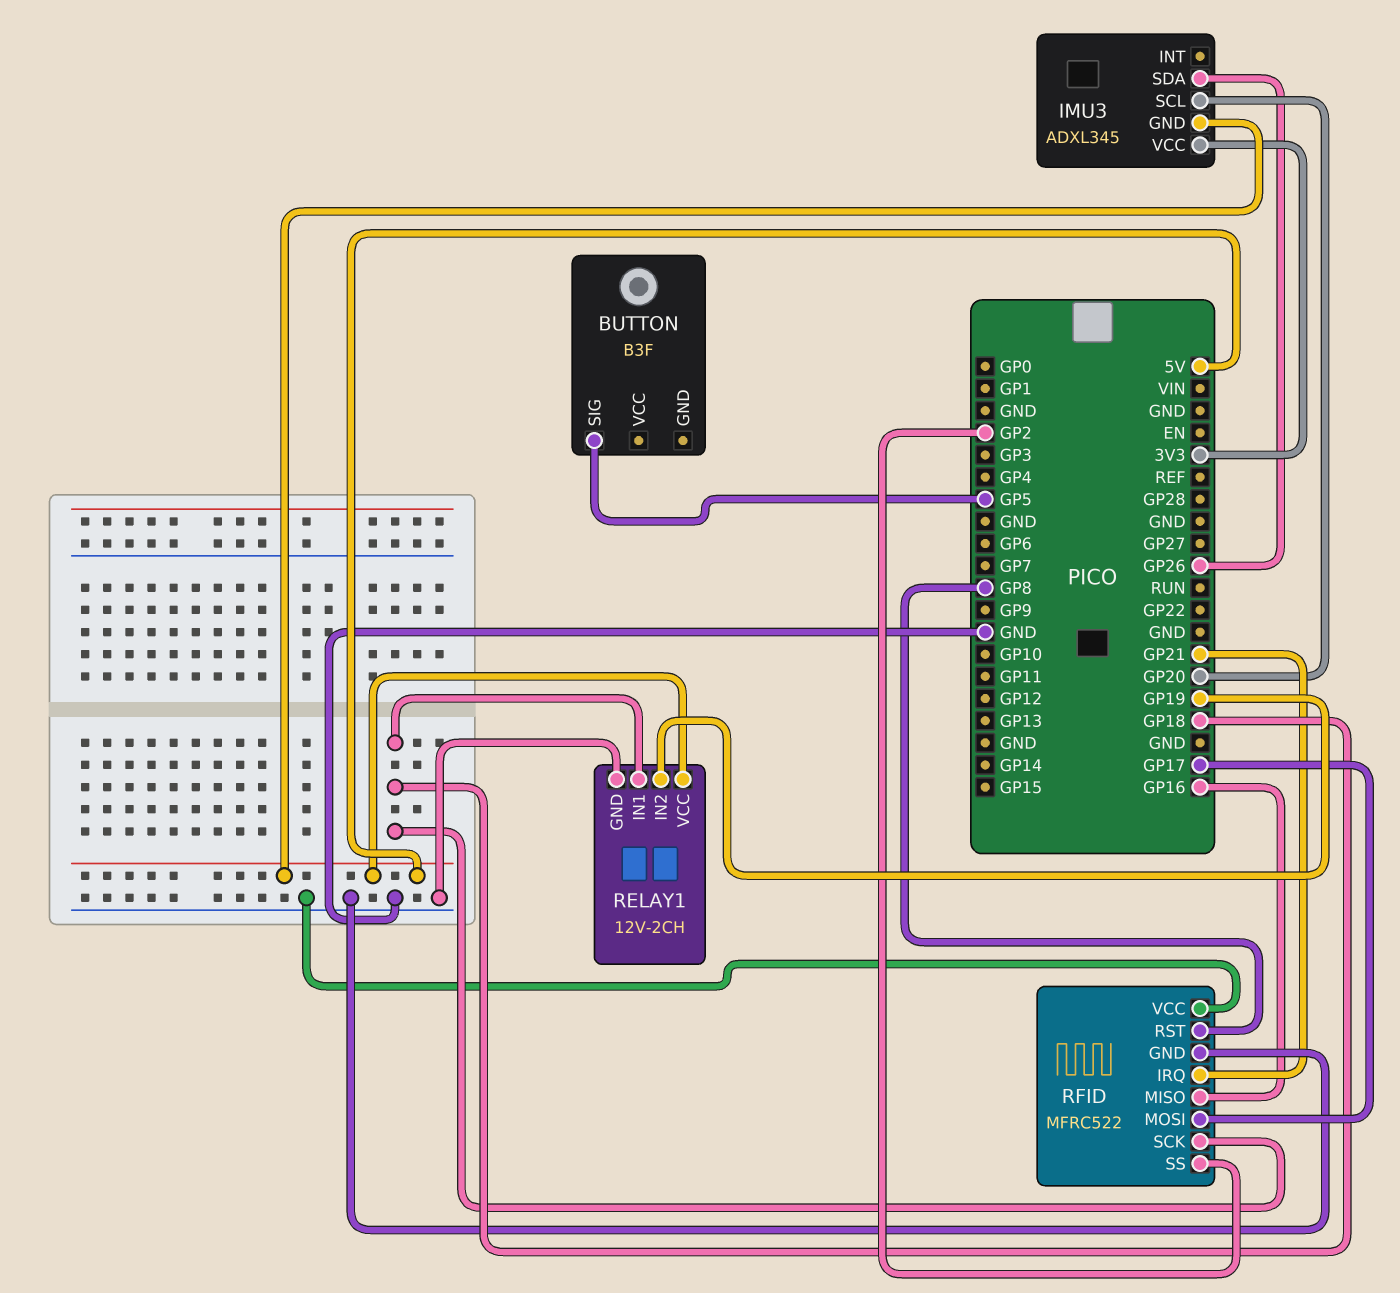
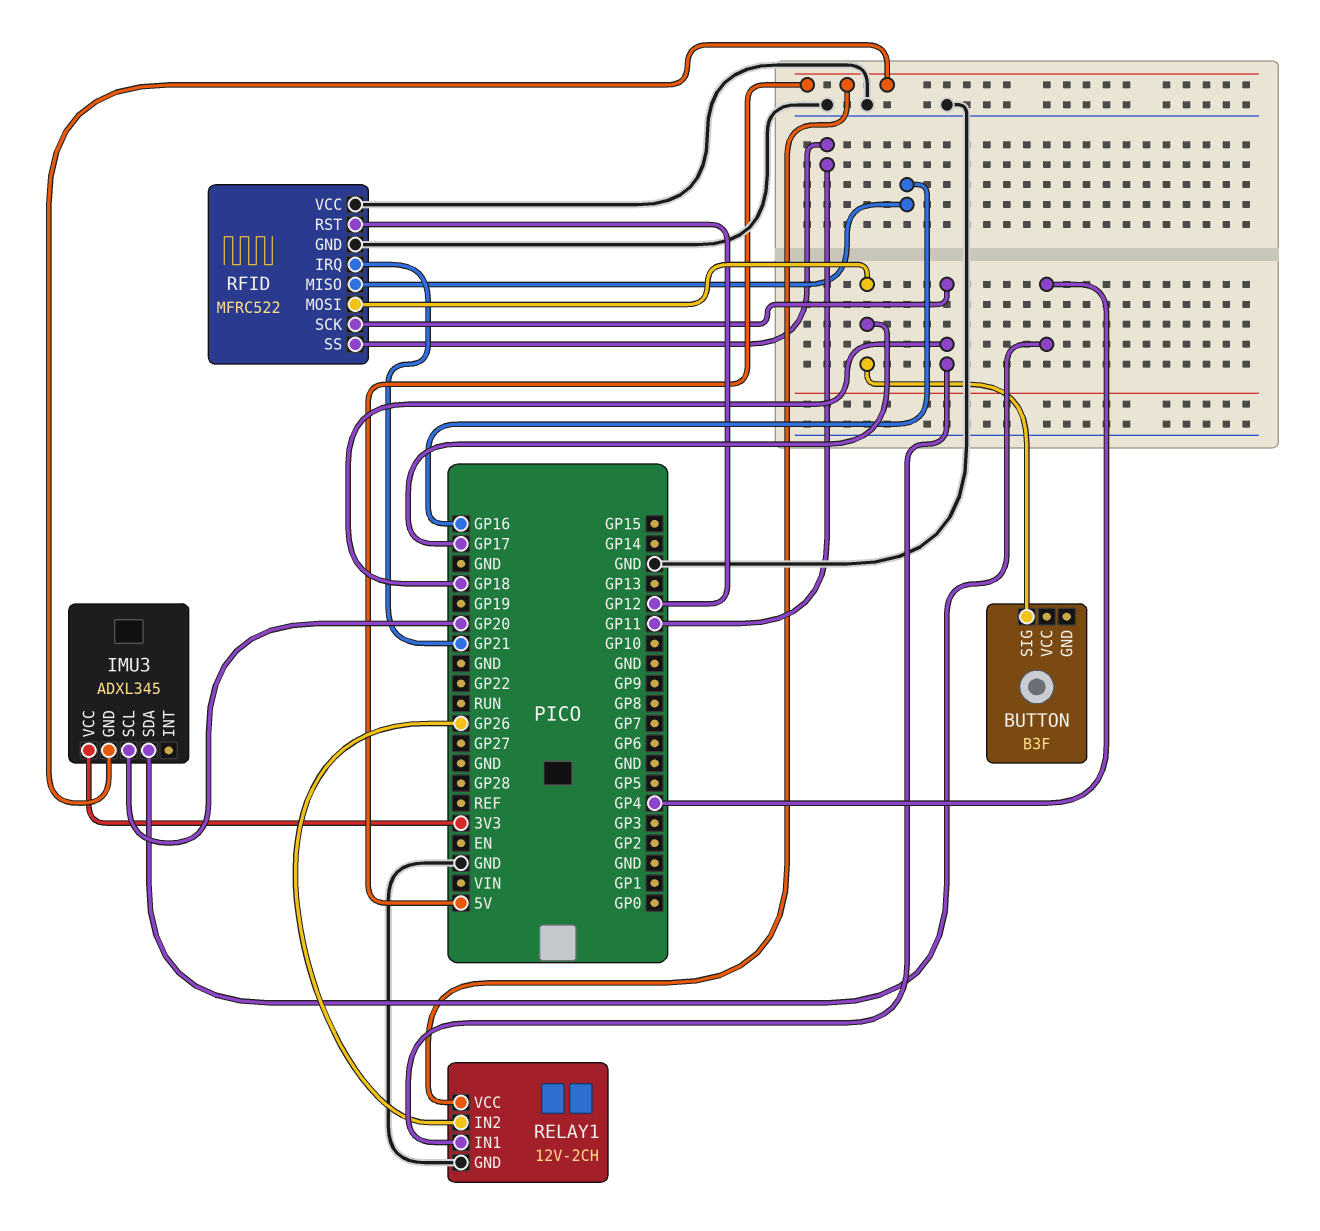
BUTTON pin SIG: GP5 -> GP17
IMU3 pin SDA: GP26 -> GP4
RELAY1 pin IN2: GP19 -> GP26
RFID pin RST: GP8 -> GP12
RFID pin SS: GP2 -> GP11

